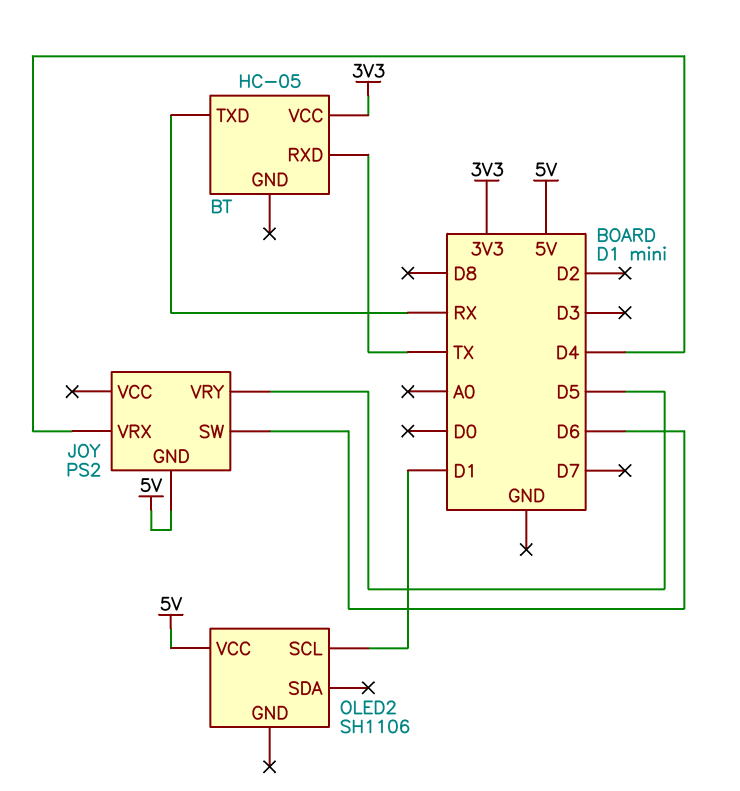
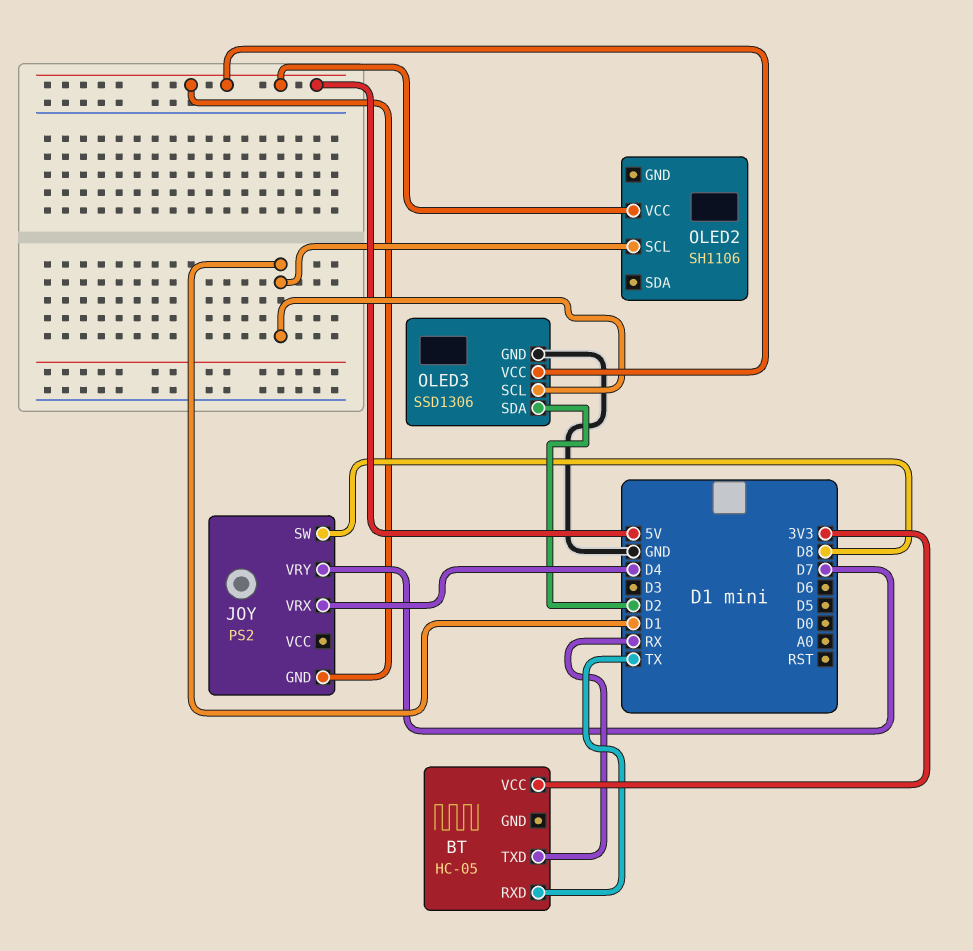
JOY pin SW: D6 -> D8
JOY pin VRY: D5 -> D7
OLED3: none -> SSD1306
OLED3 pin GND: none -> GND
OLED3 pin SCL: none -> D1
OLED3 pin SDA: none -> D2
OLED3 pin VCC: none -> 5V

